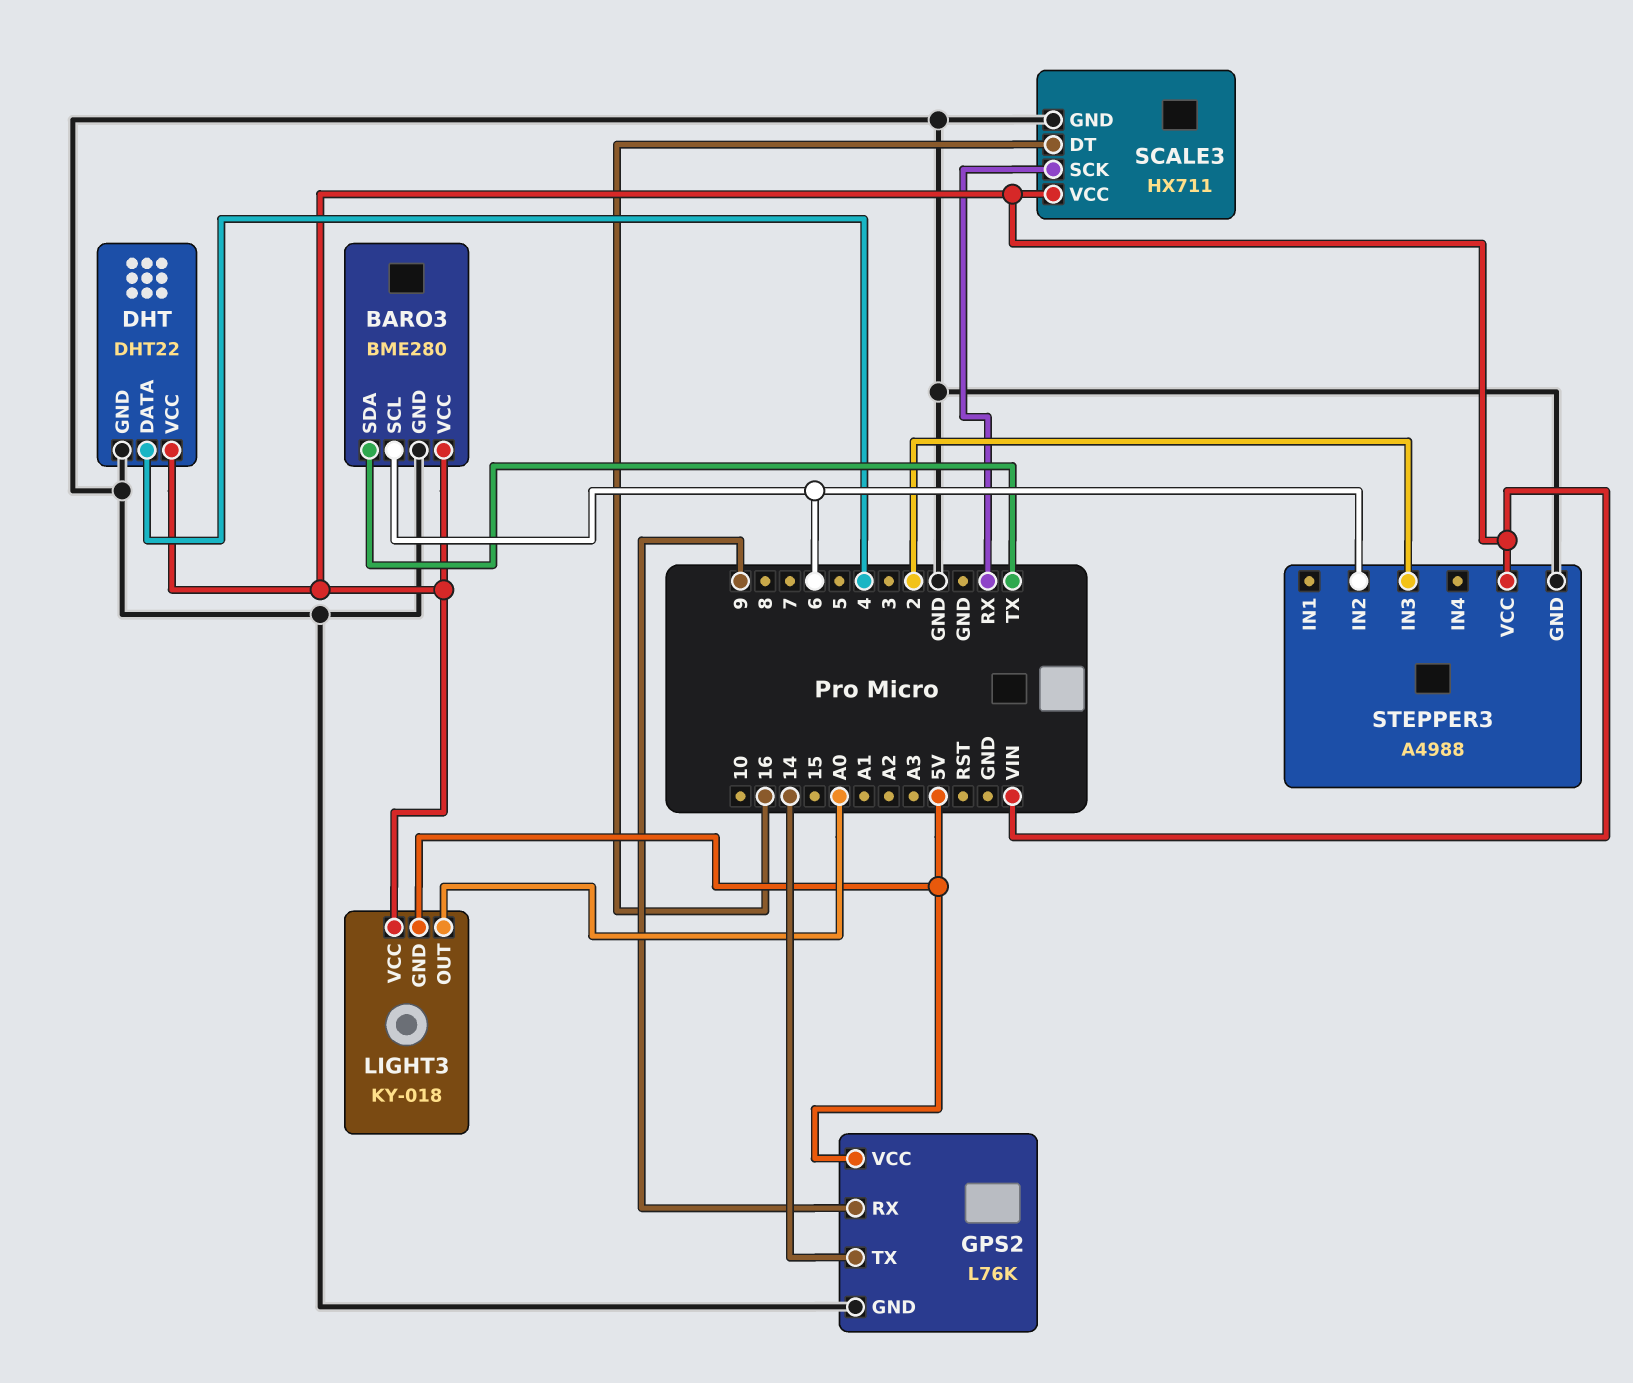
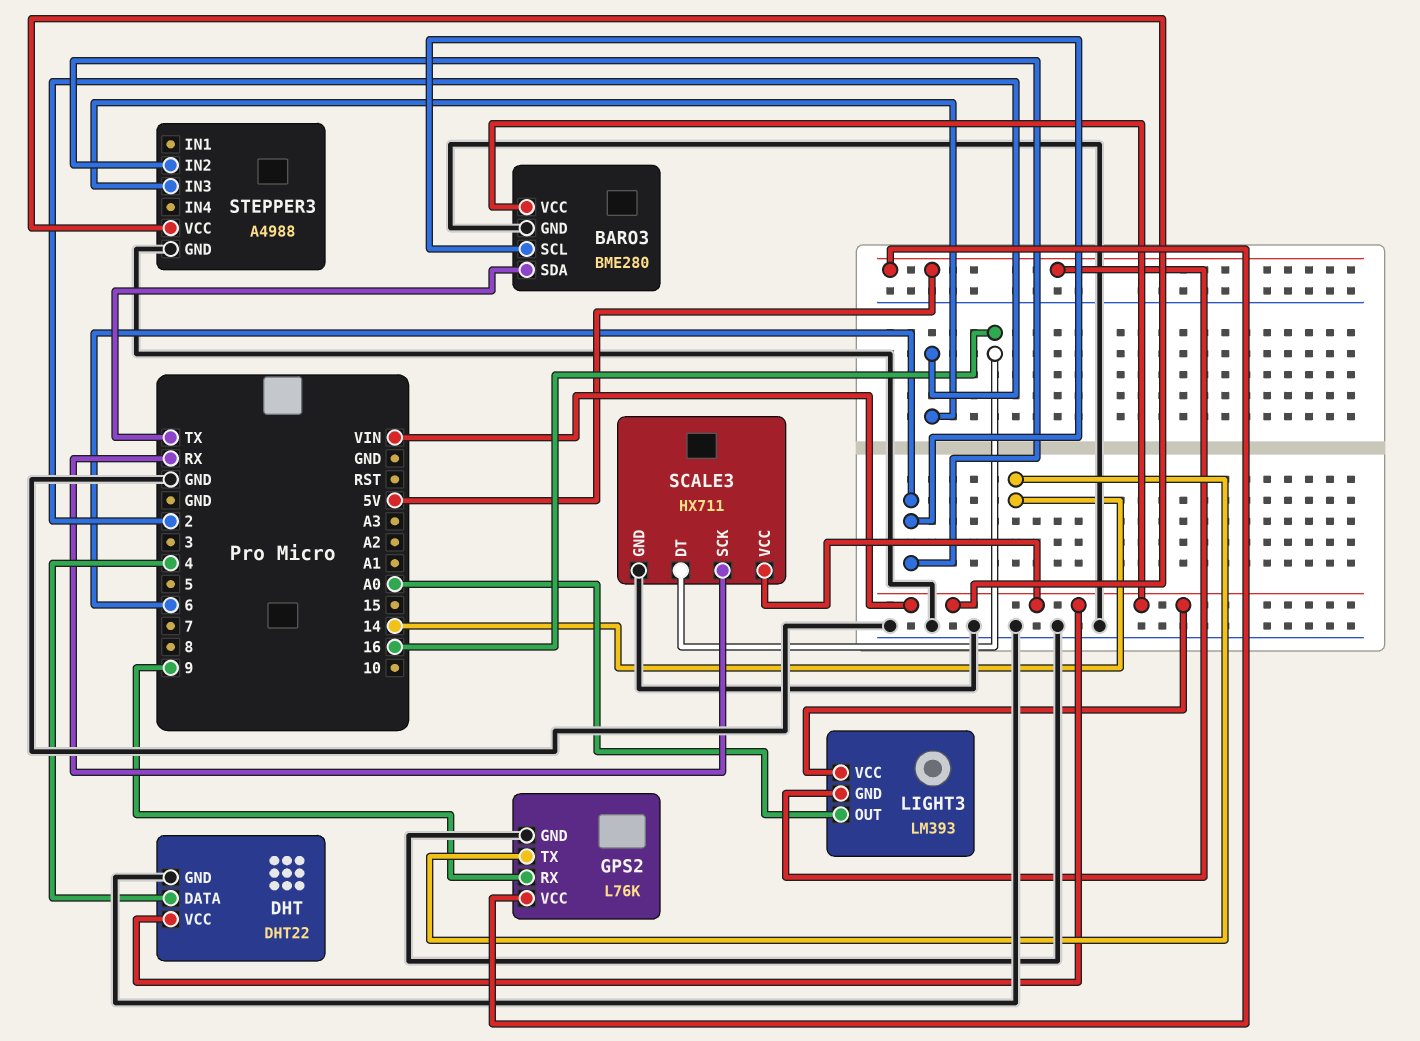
LIGHT3: KY-018 -> LM393

